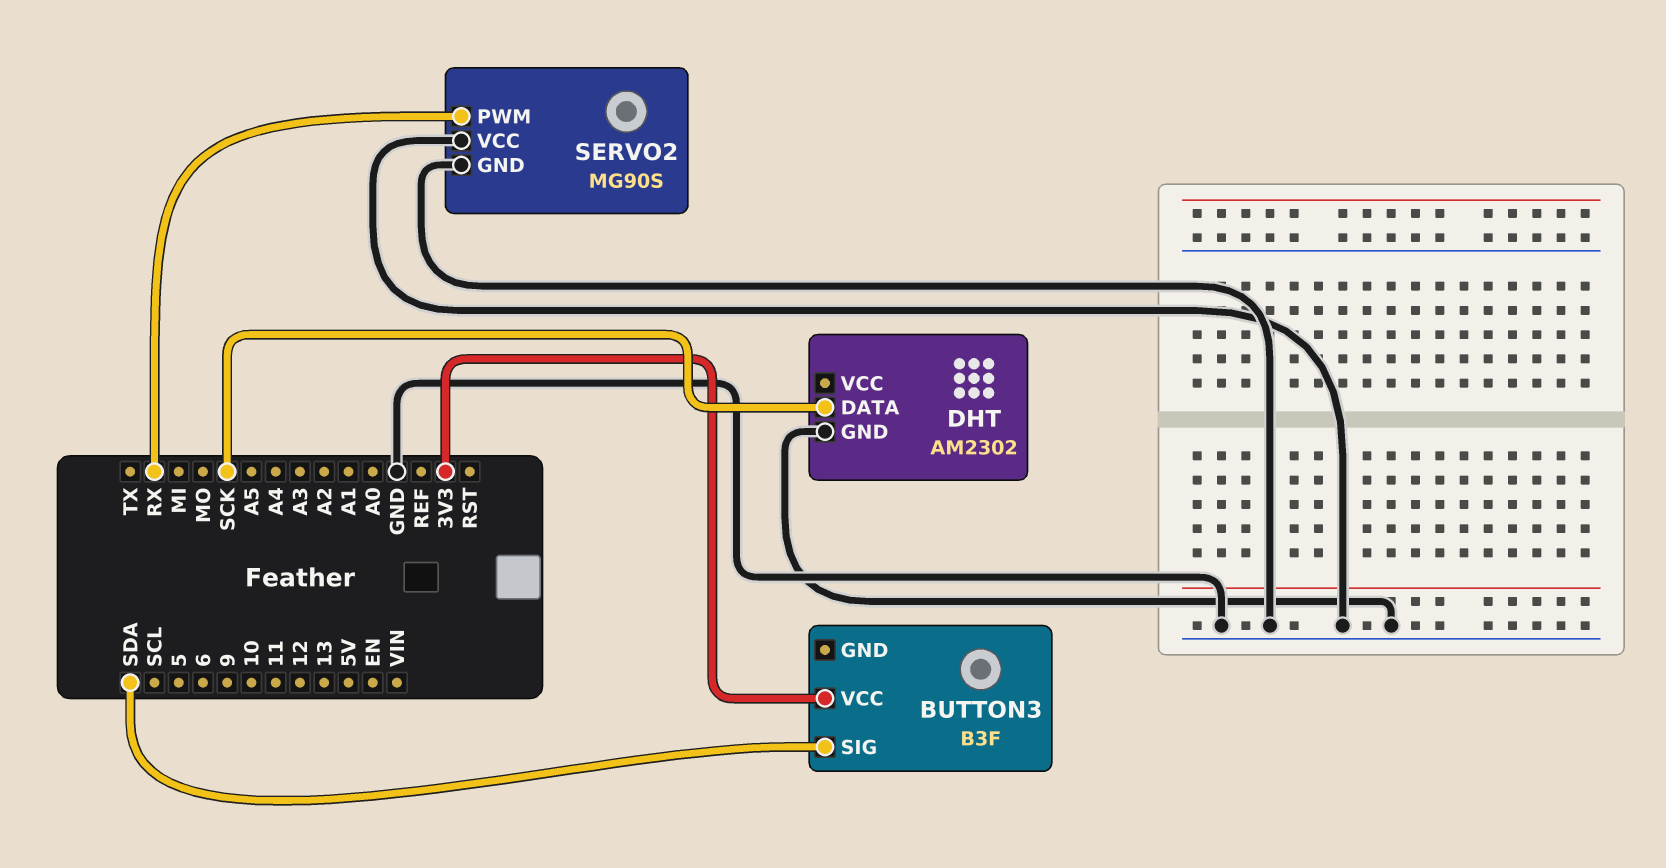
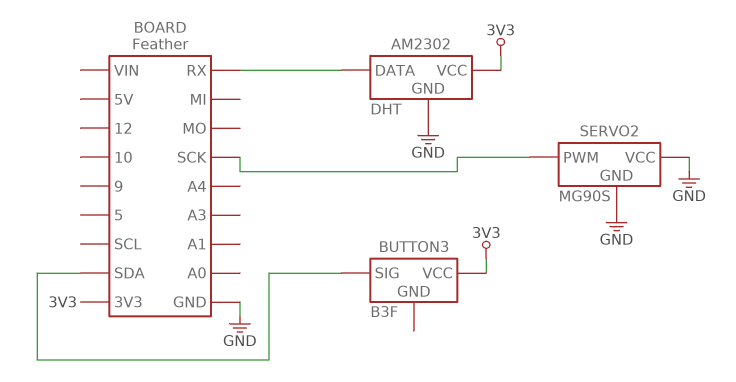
DHT pin DATA: SCK -> RX
DHT pin VCC: none -> 3V3
SERVO2 pin PWM: RX -> SCK

